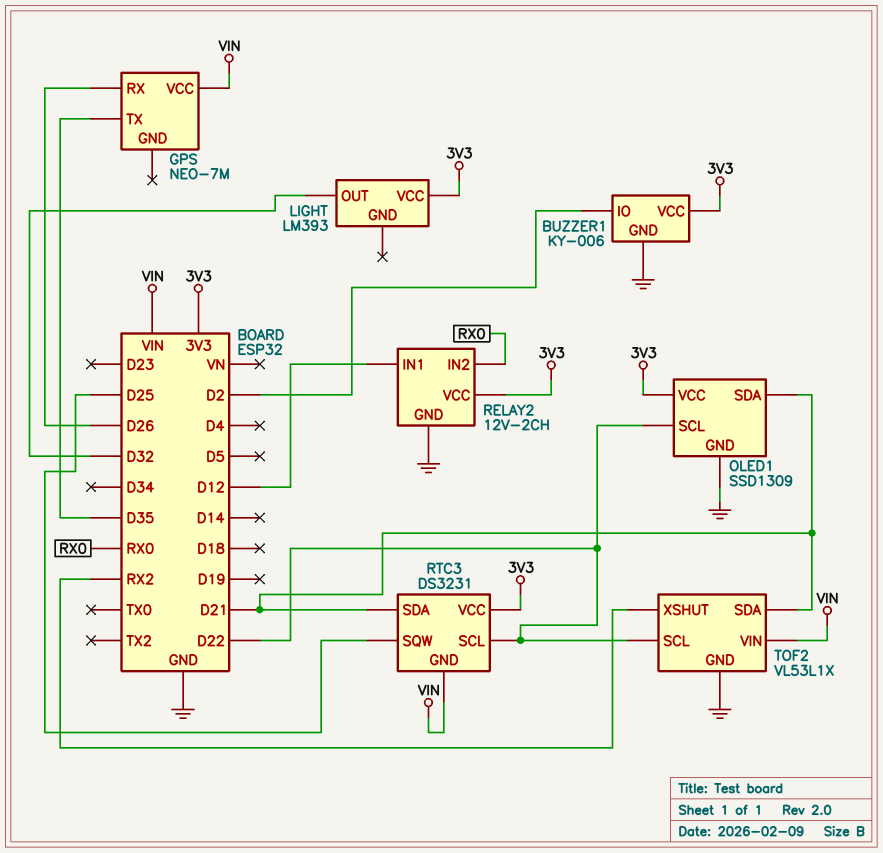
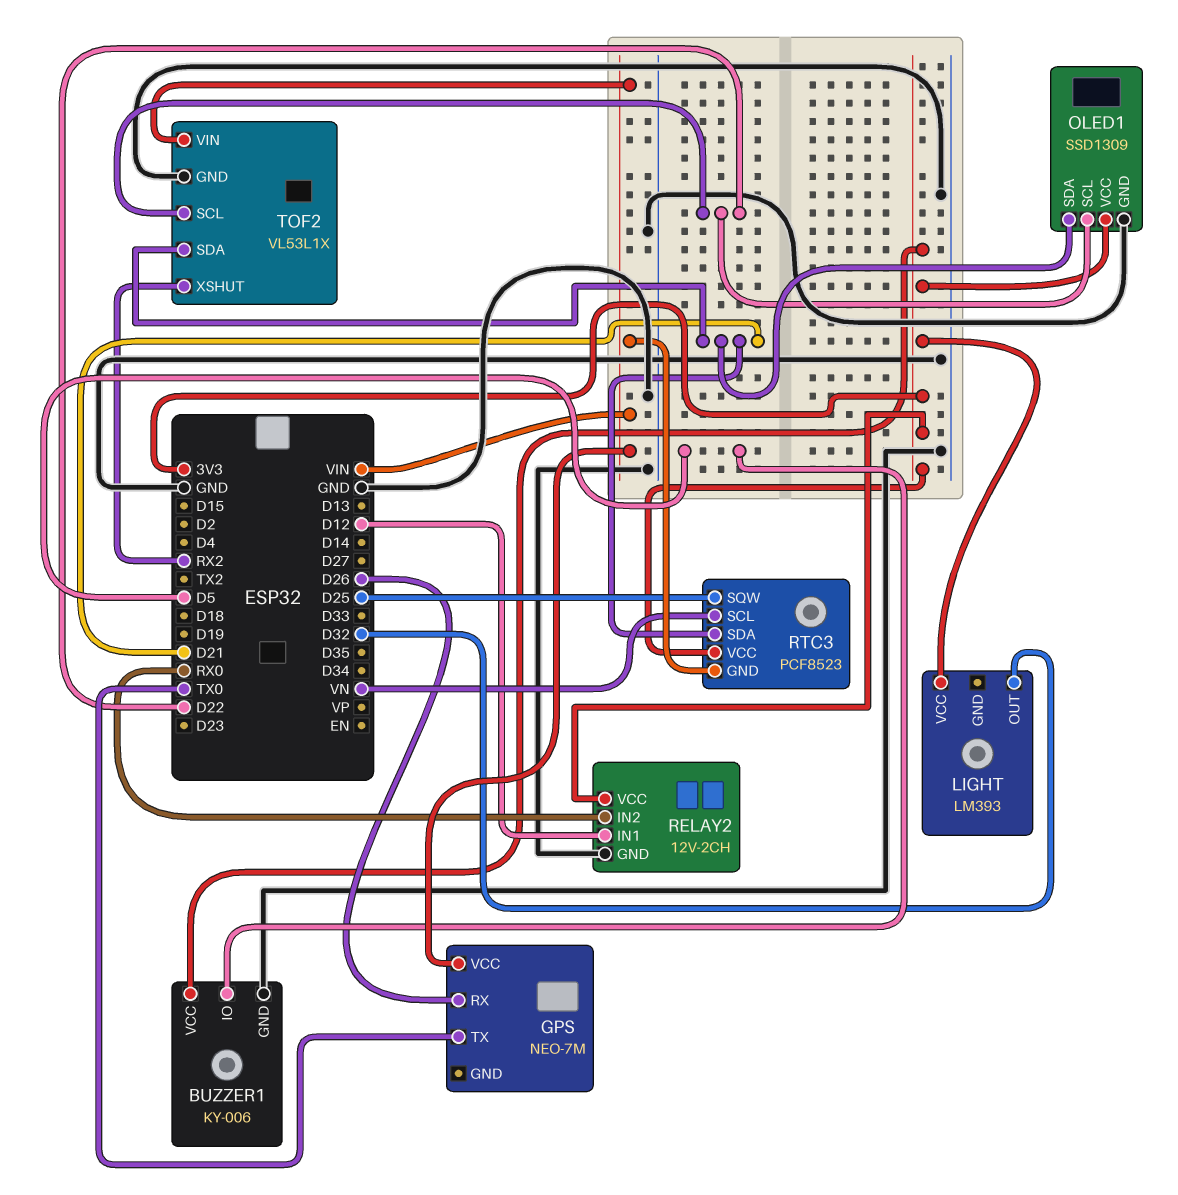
BUZZER1 pin IO: D2 -> D5
GPS pin TX: D35 -> TX0
RTC3: DS3231 -> PCF8523
RTC3 pin SCL: D22 -> VN

